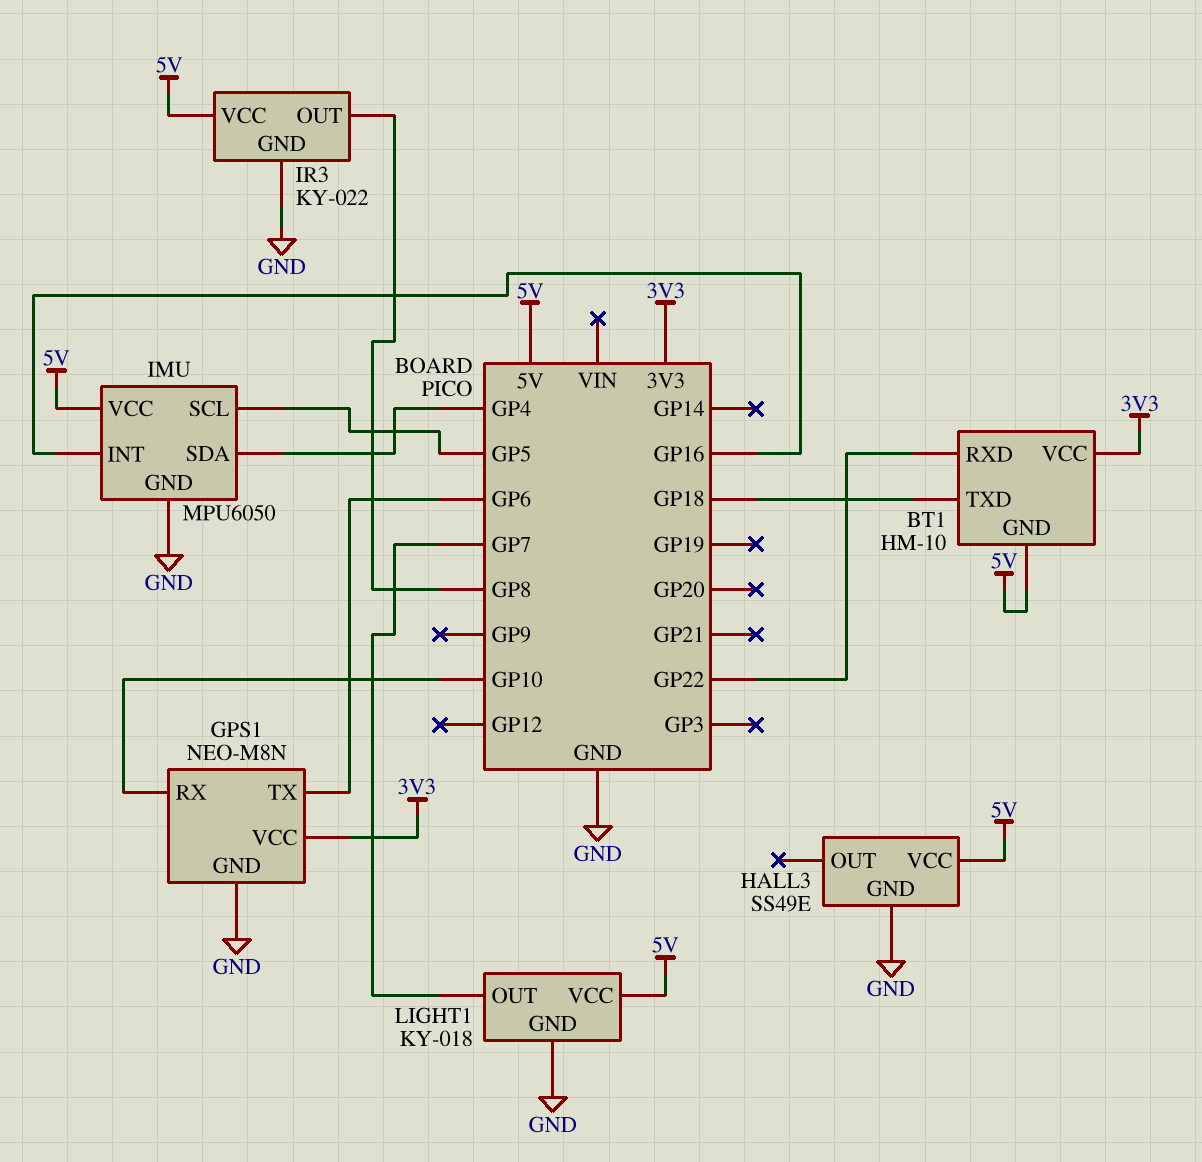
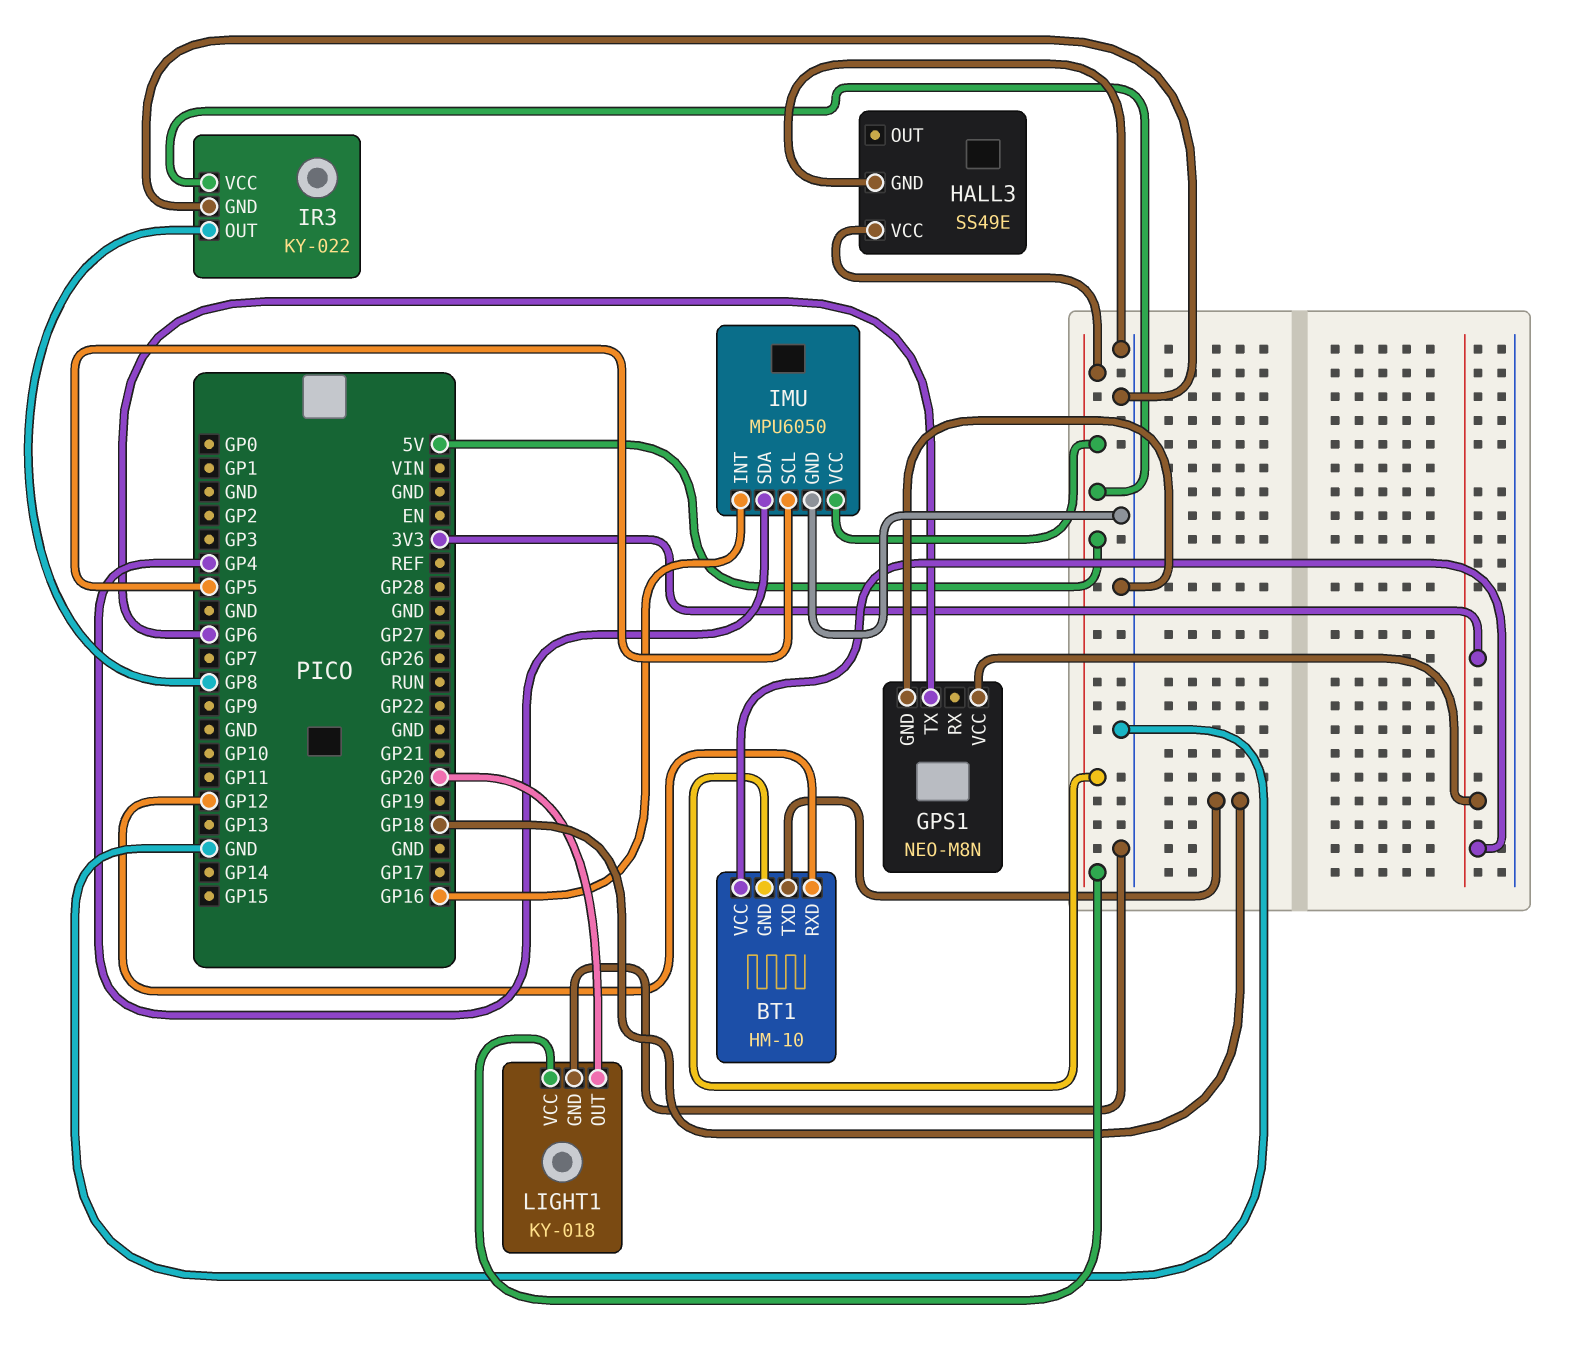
BT1 pin RXD: GP22 -> GP12
GPS1 pin RX: GP10 -> none
LIGHT1 pin OUT: GP7 -> GP20

